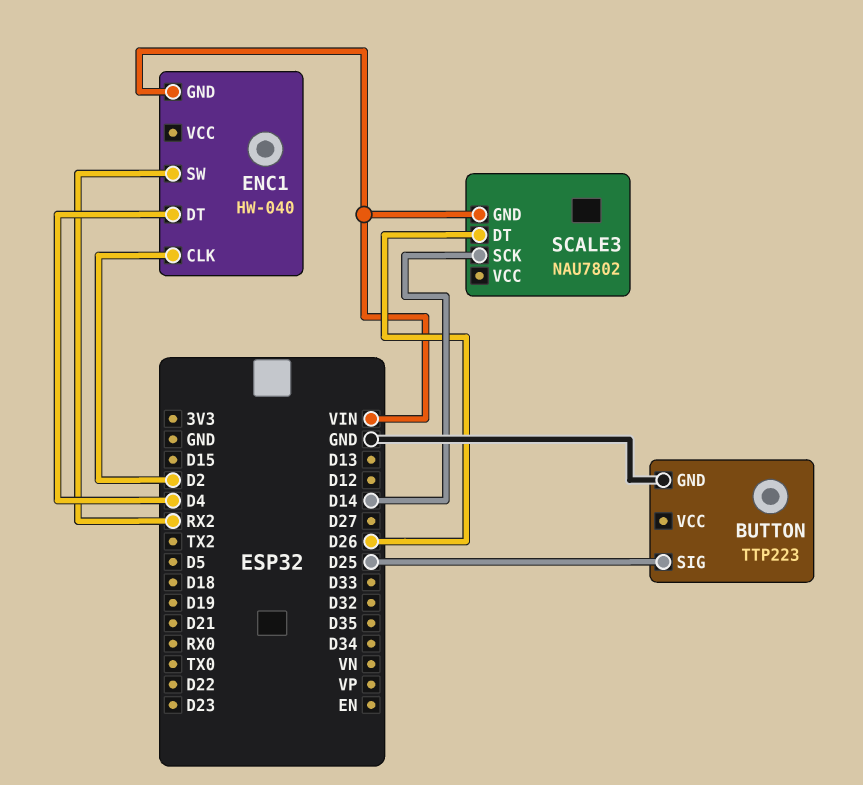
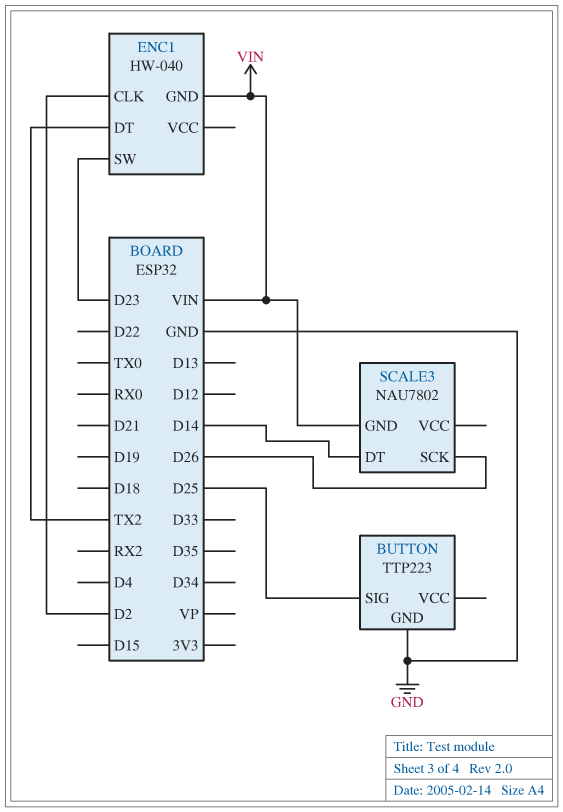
ENC1 pin DT: D4 -> TX2
ENC1 pin SW: RX2 -> D23
SCALE3 pin DT: D26 -> D14
SCALE3 pin SCK: D14 -> D26

